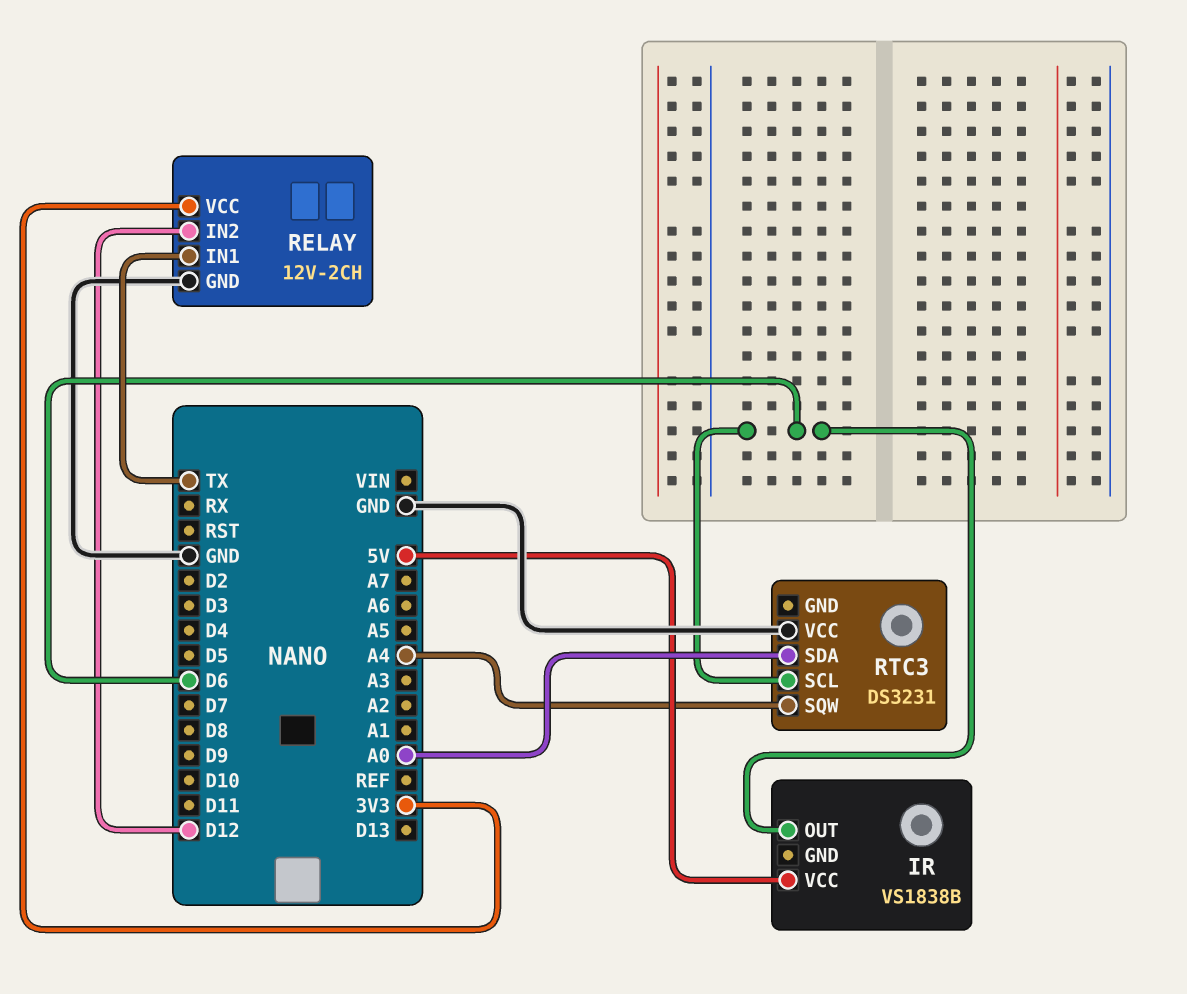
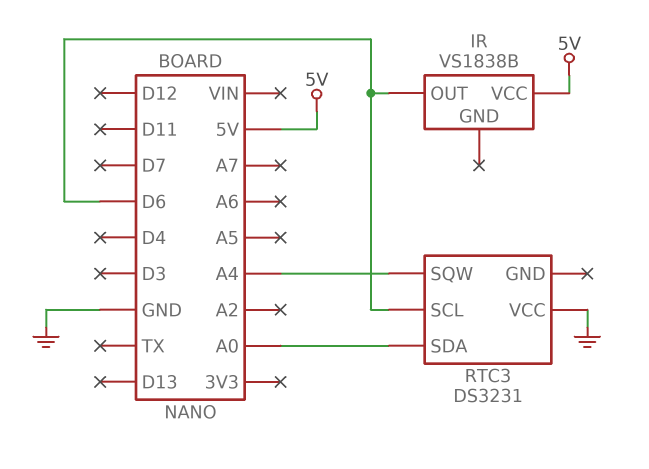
RELAY: 12V-2CH -> none
RELAY pin GND: GND -> none
RELAY pin IN1: TX -> none
RELAY pin IN2: D12 -> none
RELAY pin VCC: 3V3 -> none

